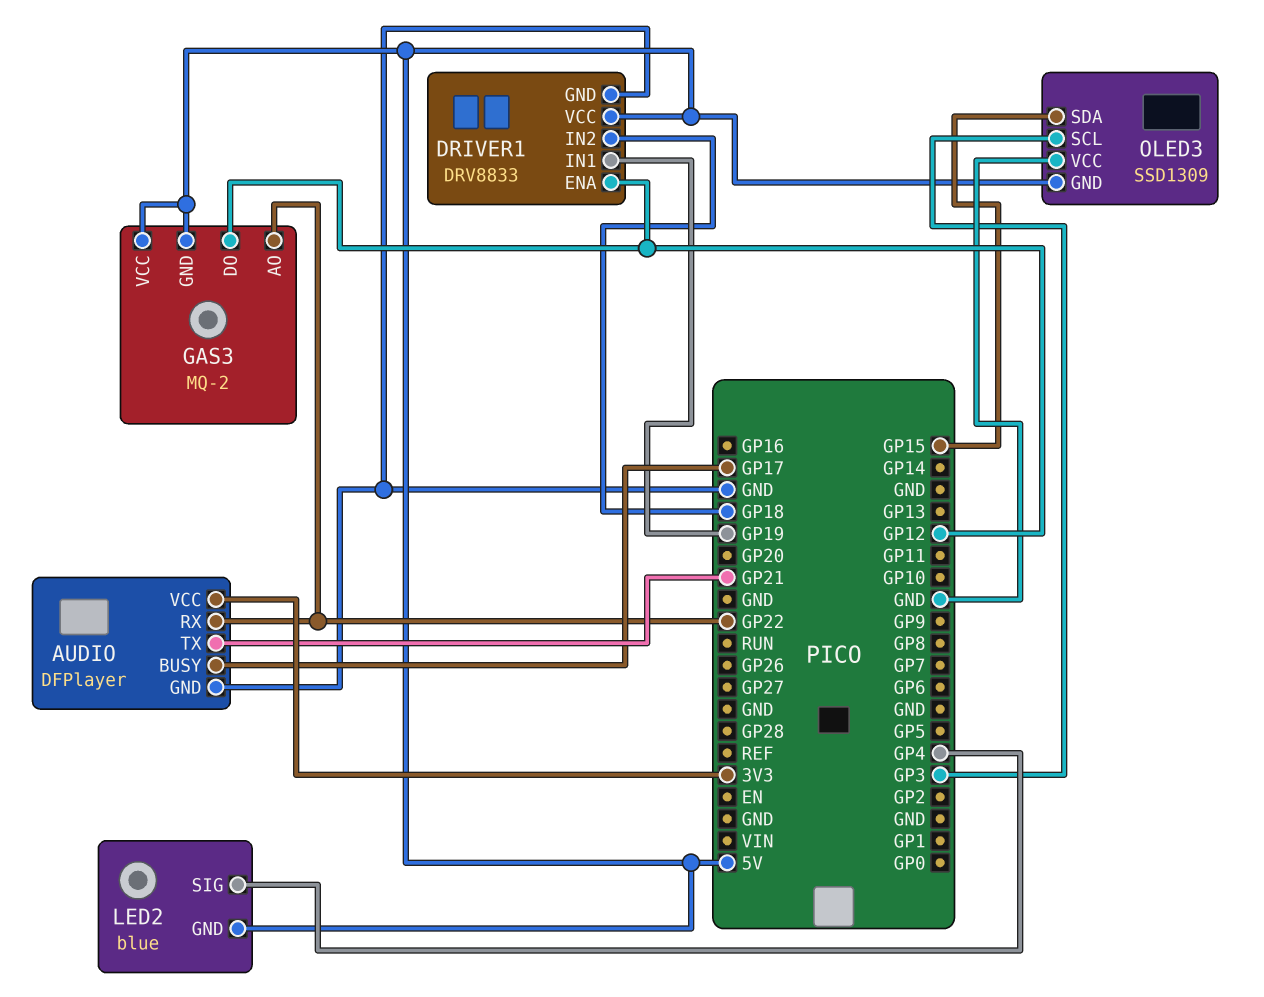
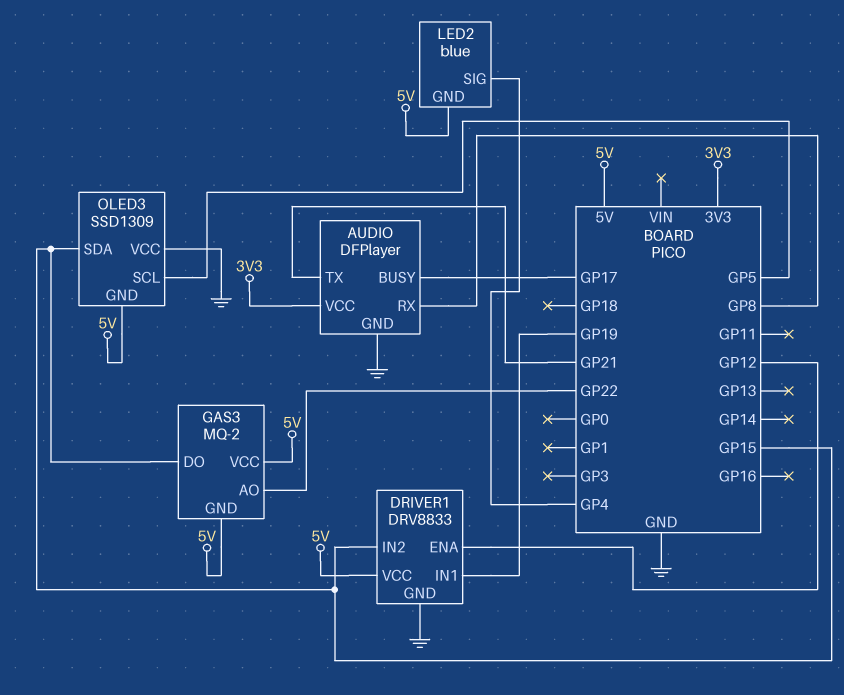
AUDIO pin RX: GP22 -> GP8
DRIVER1 pin IN2: GP18 -> GP15
GAS3 pin DO: GP12 -> GP15
OLED3 pin SCL: GP3 -> GP5

